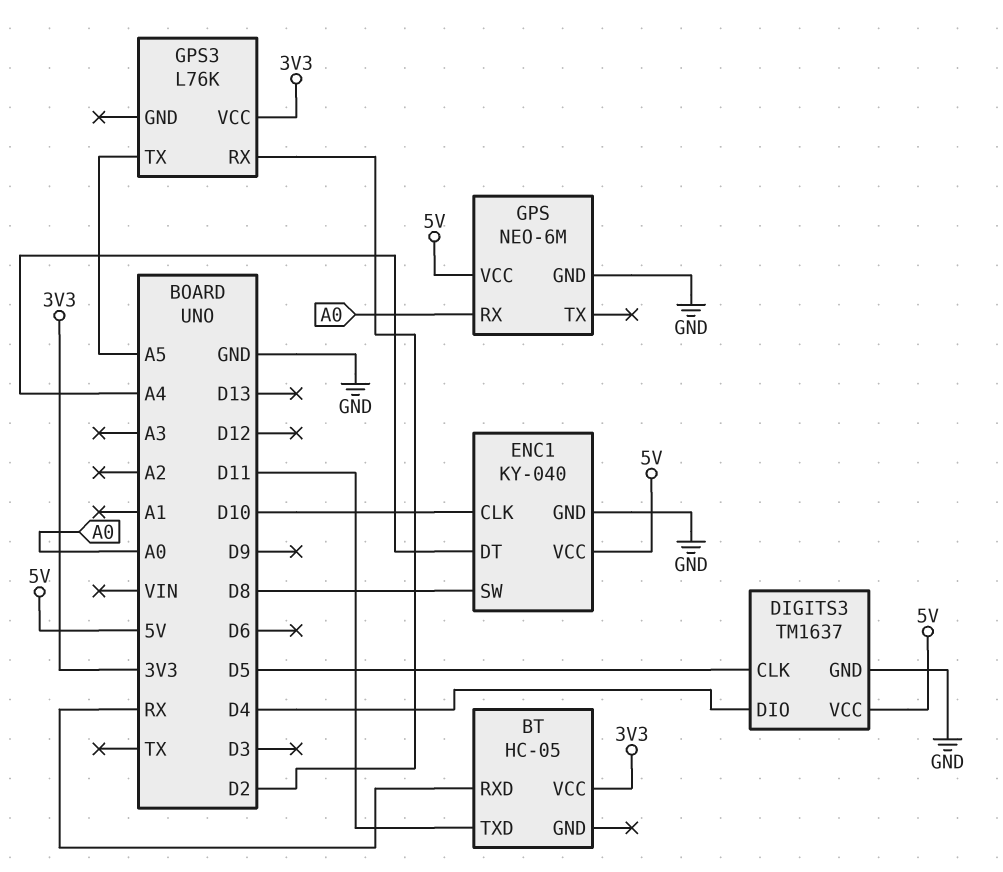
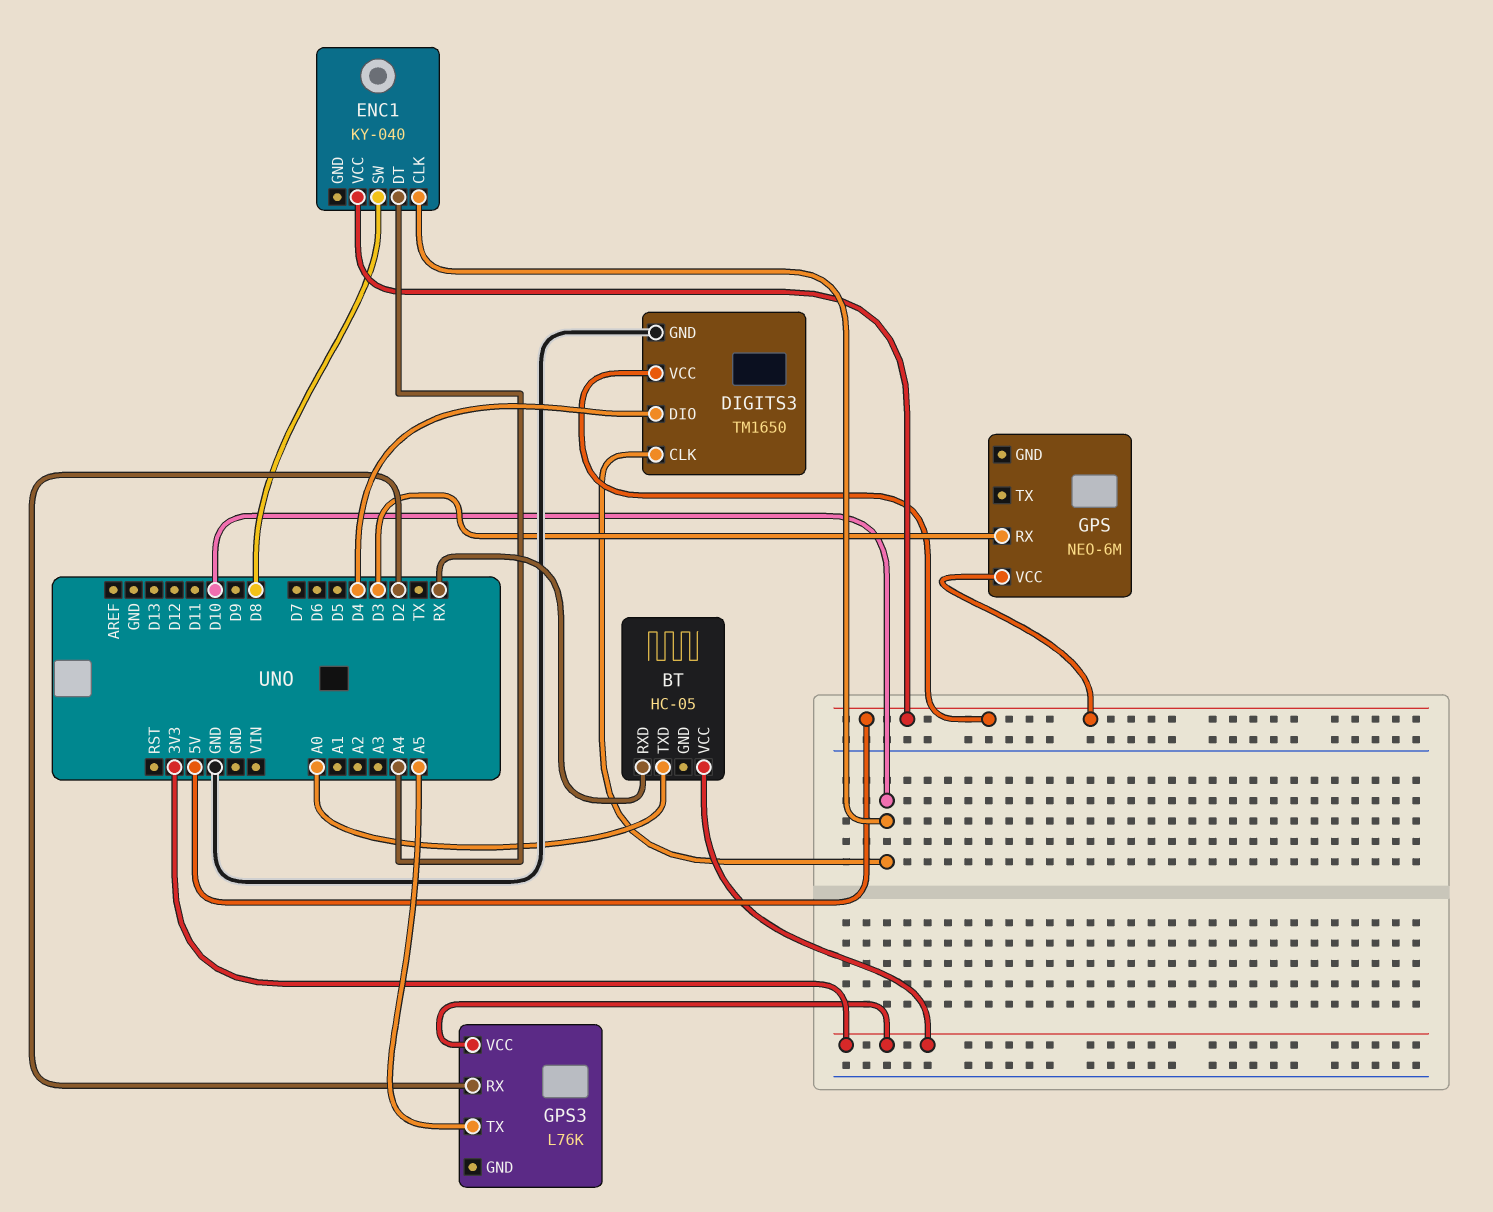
BT pin TXD: D11 -> A0
DIGITS3: TM1637 -> TM1650
DIGITS3 pin CLK: D5 -> D10
ENC1 pin GND: GND -> none
GPS pin GND: GND -> none
GPS pin RX: A0 -> D3

